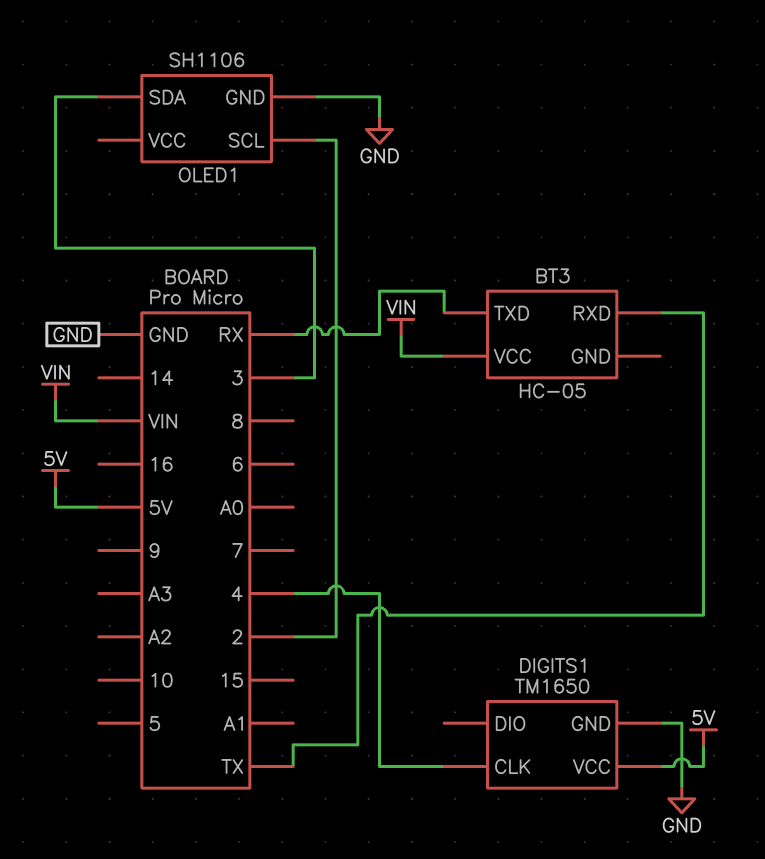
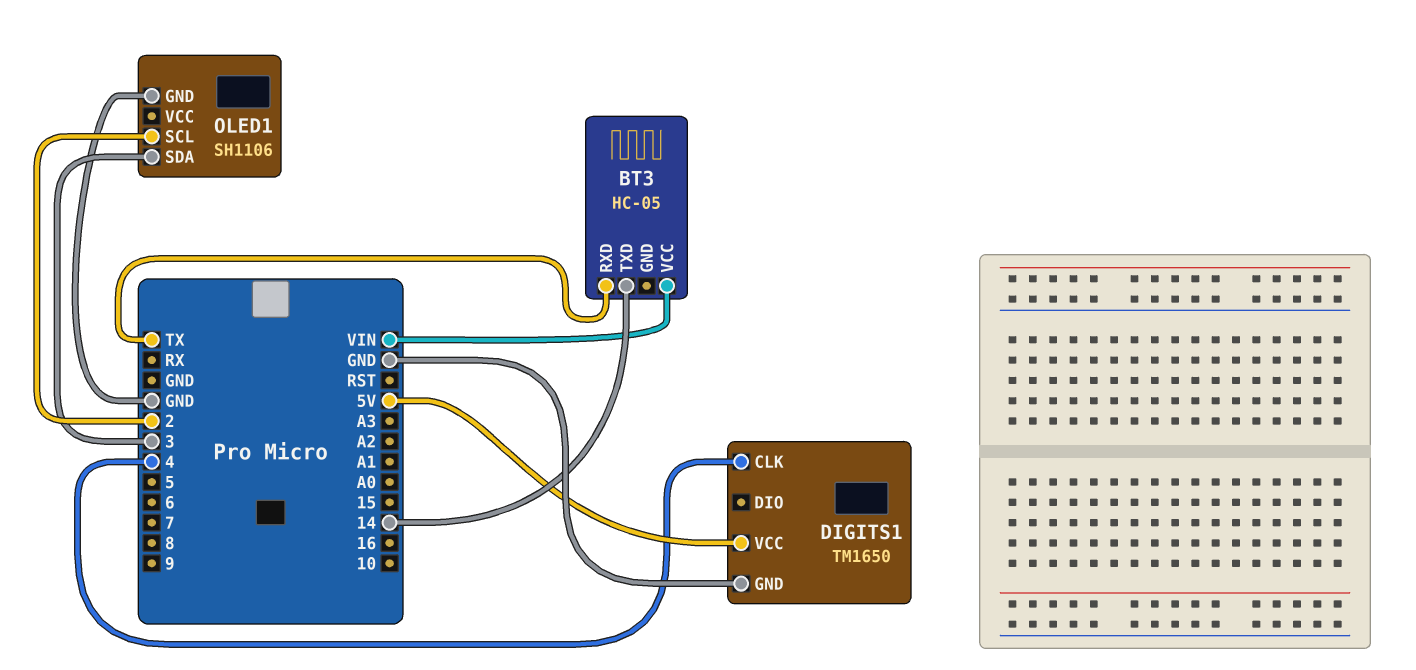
BT3 pin TXD: RX -> 14

